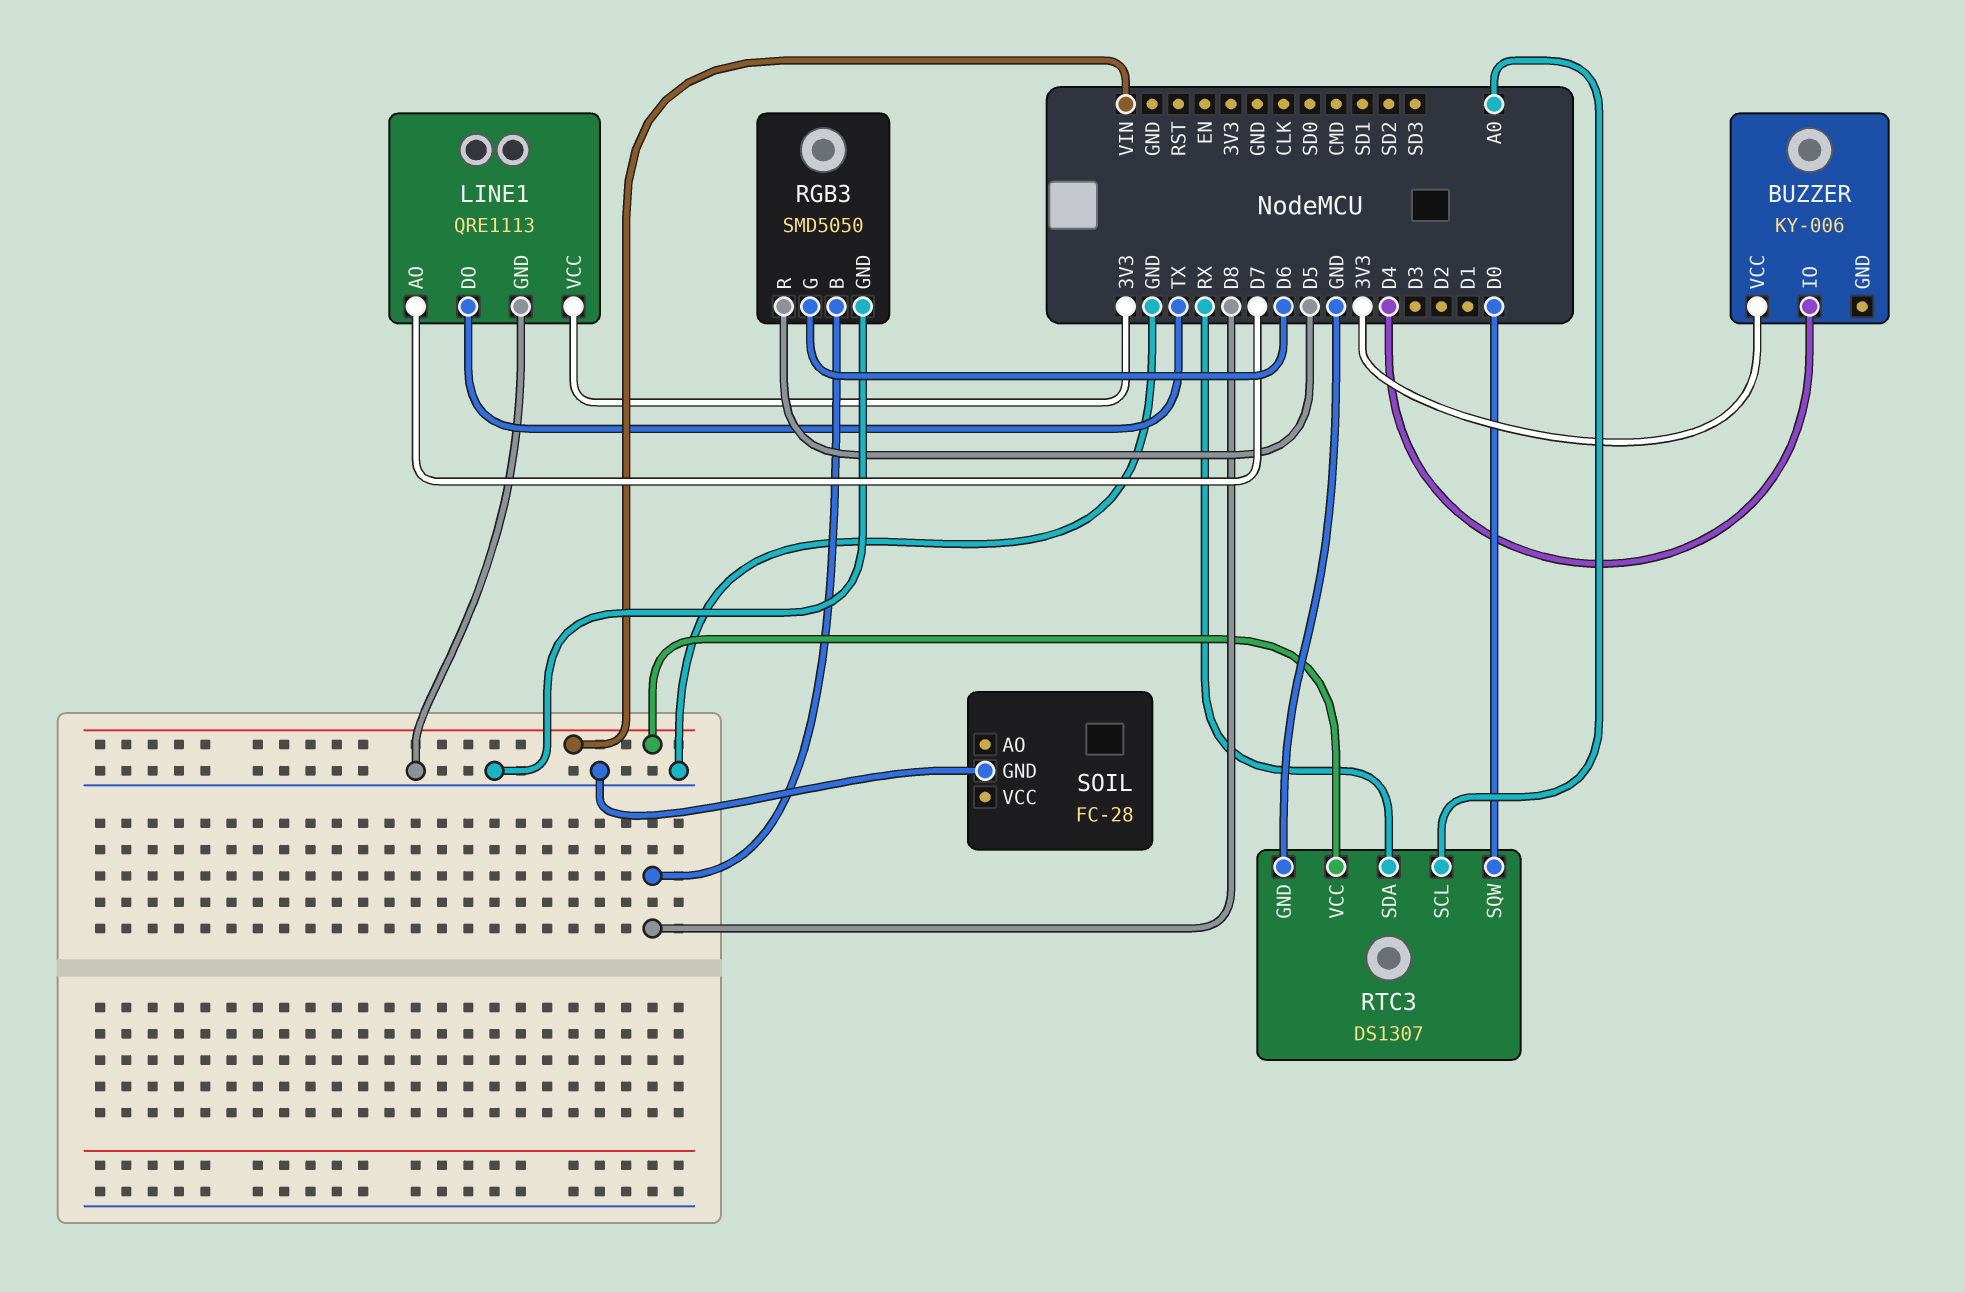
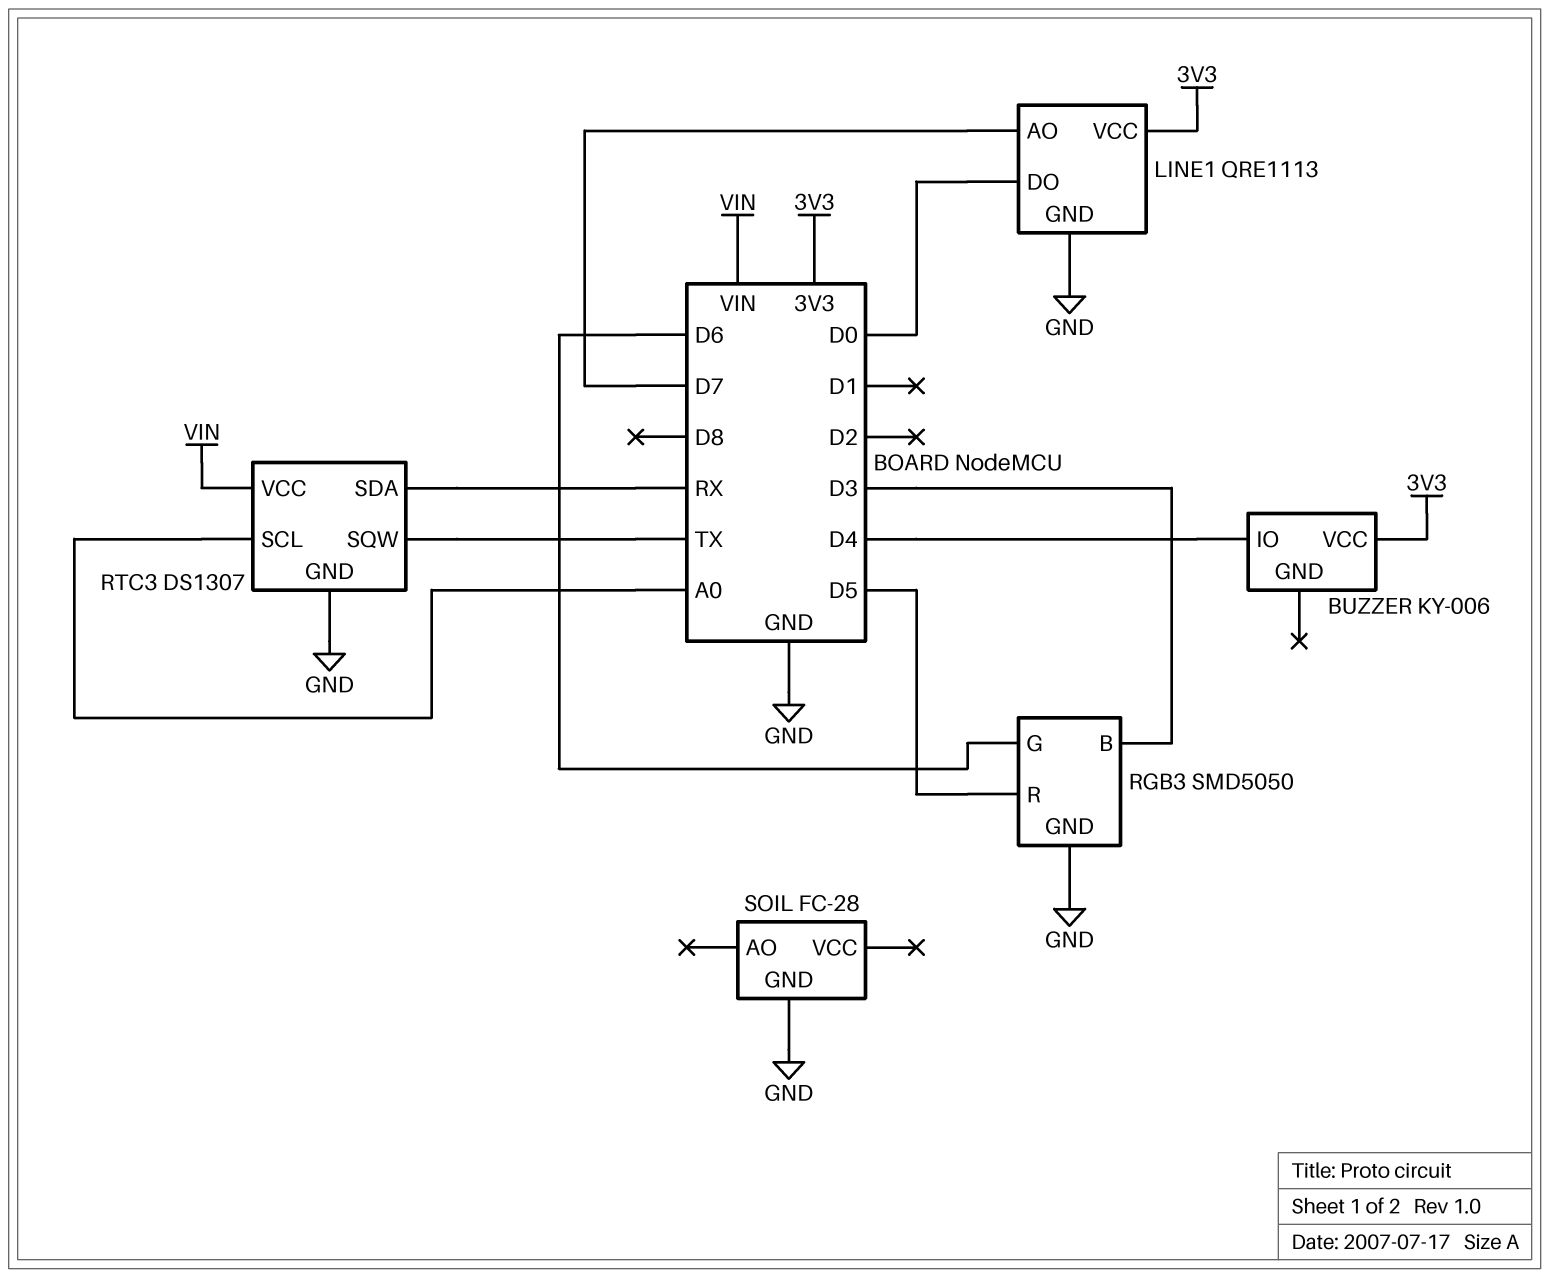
LINE1 pin DO: TX -> D0
RGB3 pin B: D8 -> D3
RTC3 pin SQW: D0 -> TX

